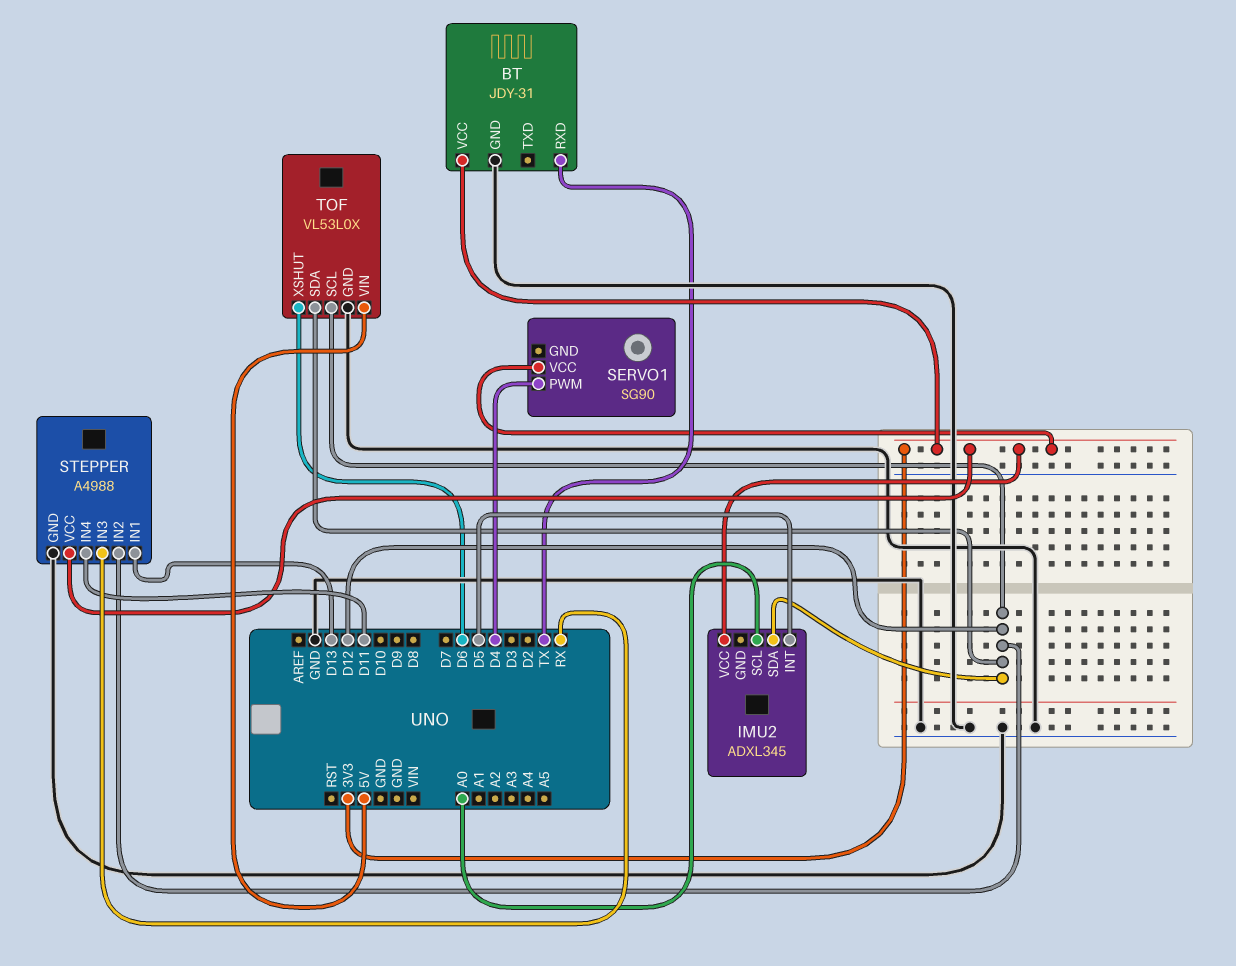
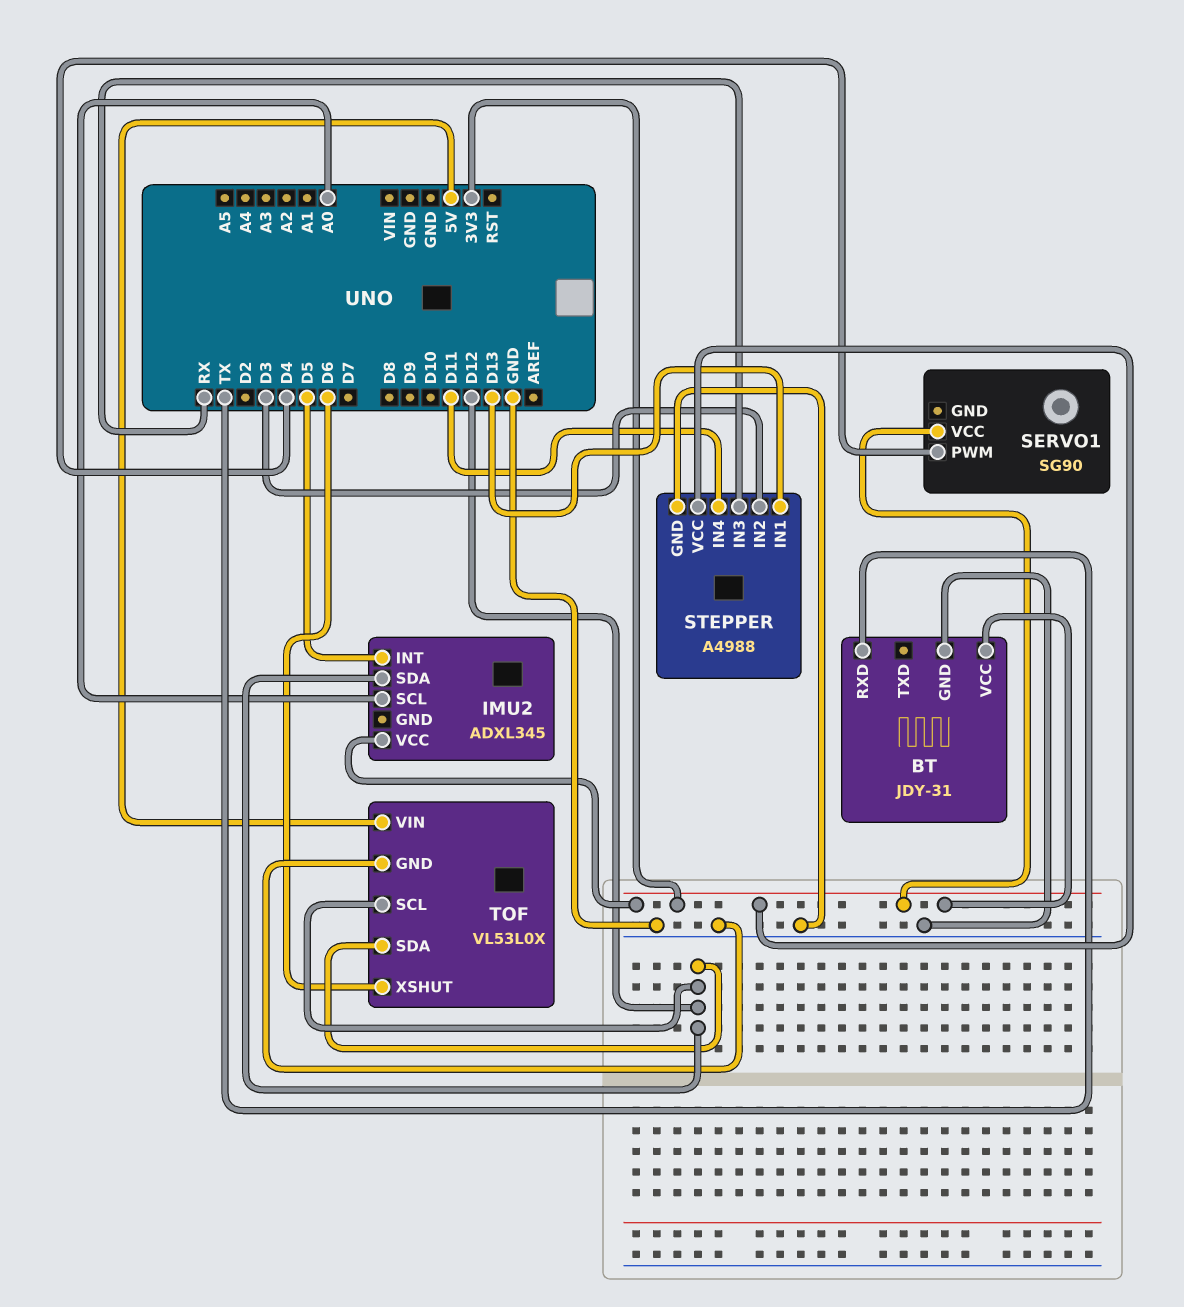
STEPPER pin IN2: D12 -> D3

